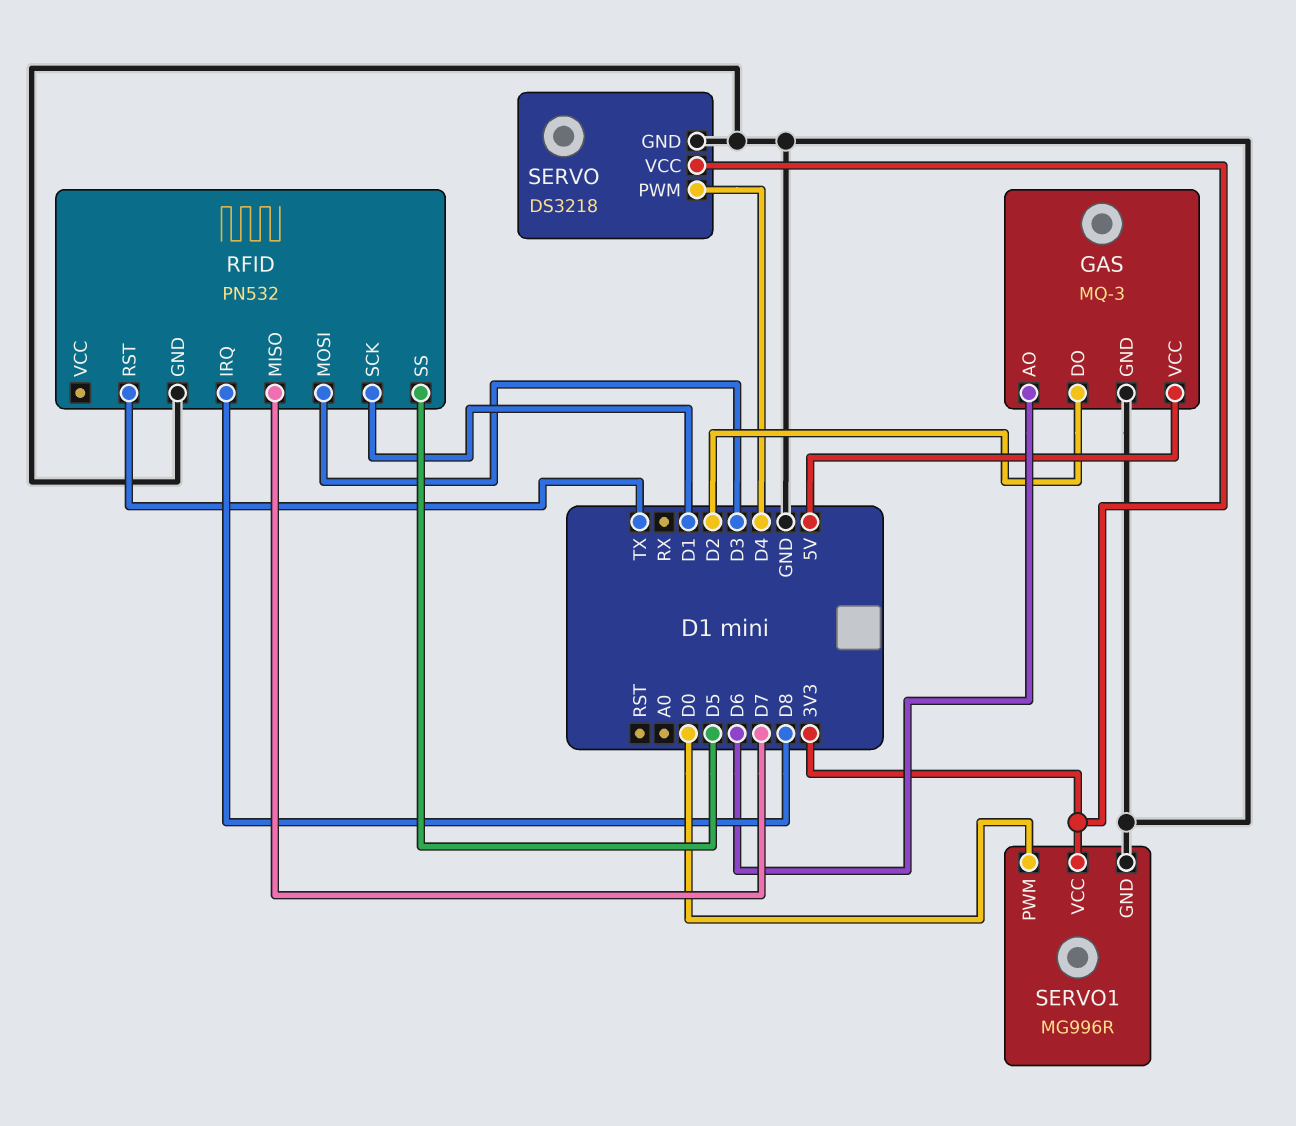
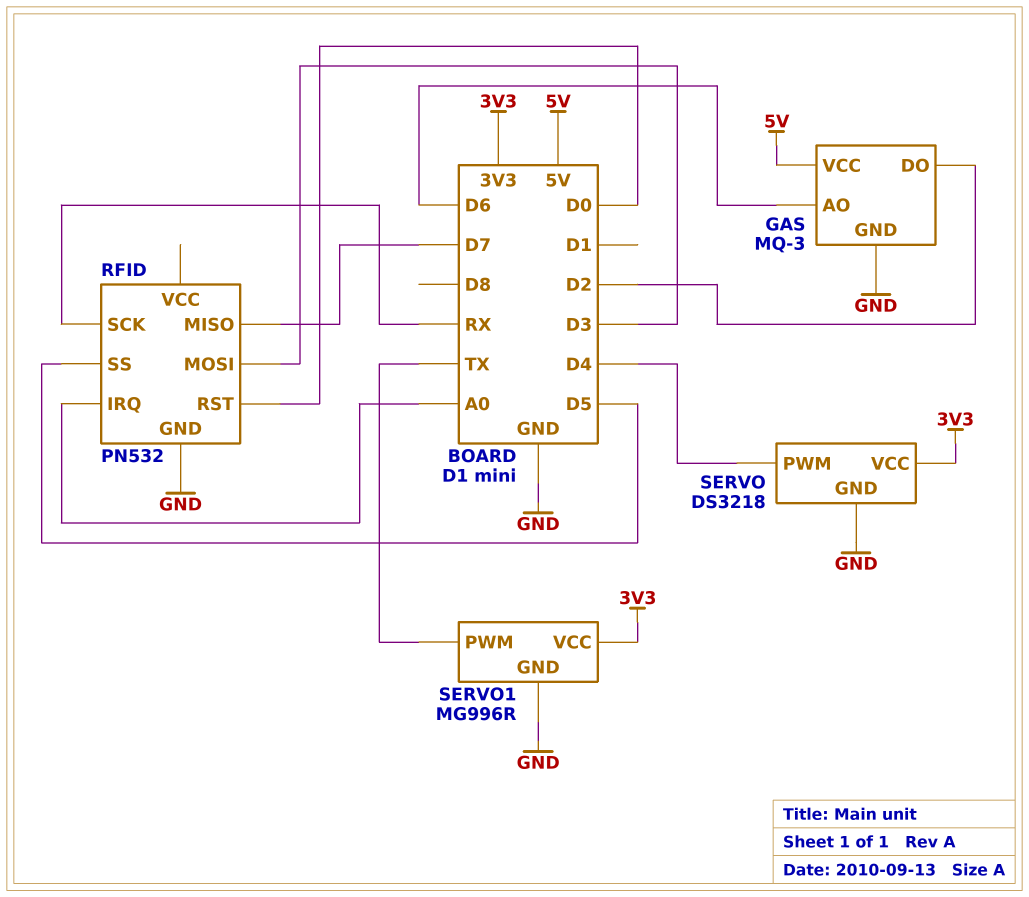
RFID pin IRQ: D8 -> A0
RFID pin RST: TX -> D0
RFID pin SCK: D1 -> RX
SERVO1 pin PWM: D0 -> TX

